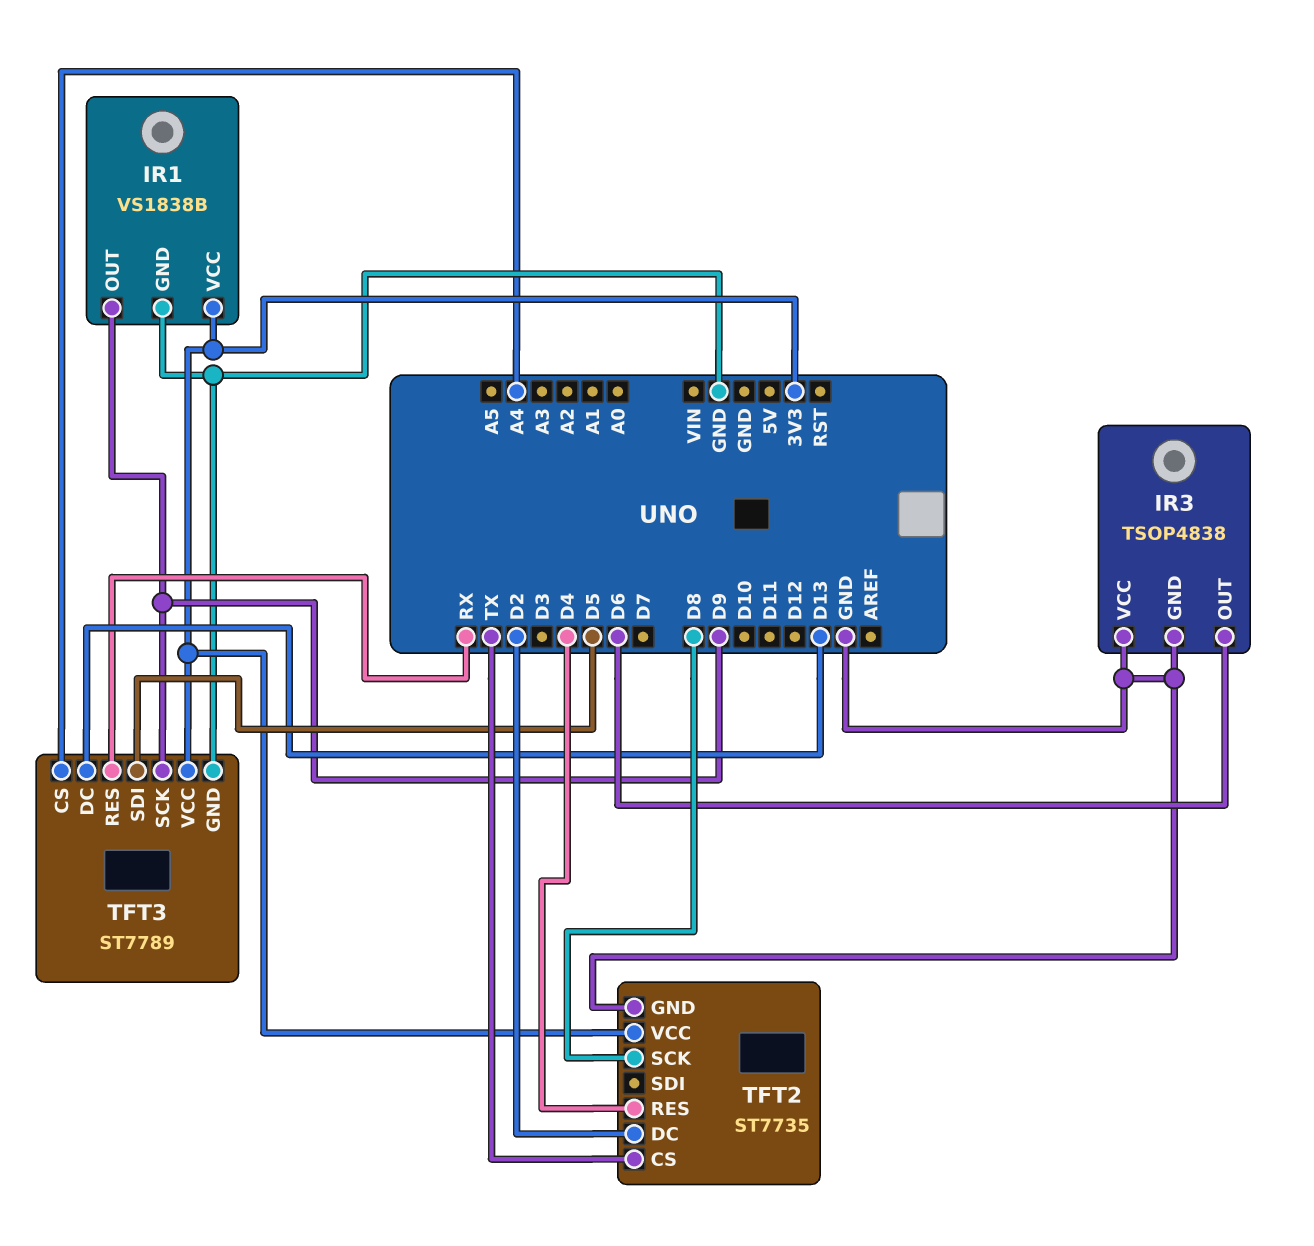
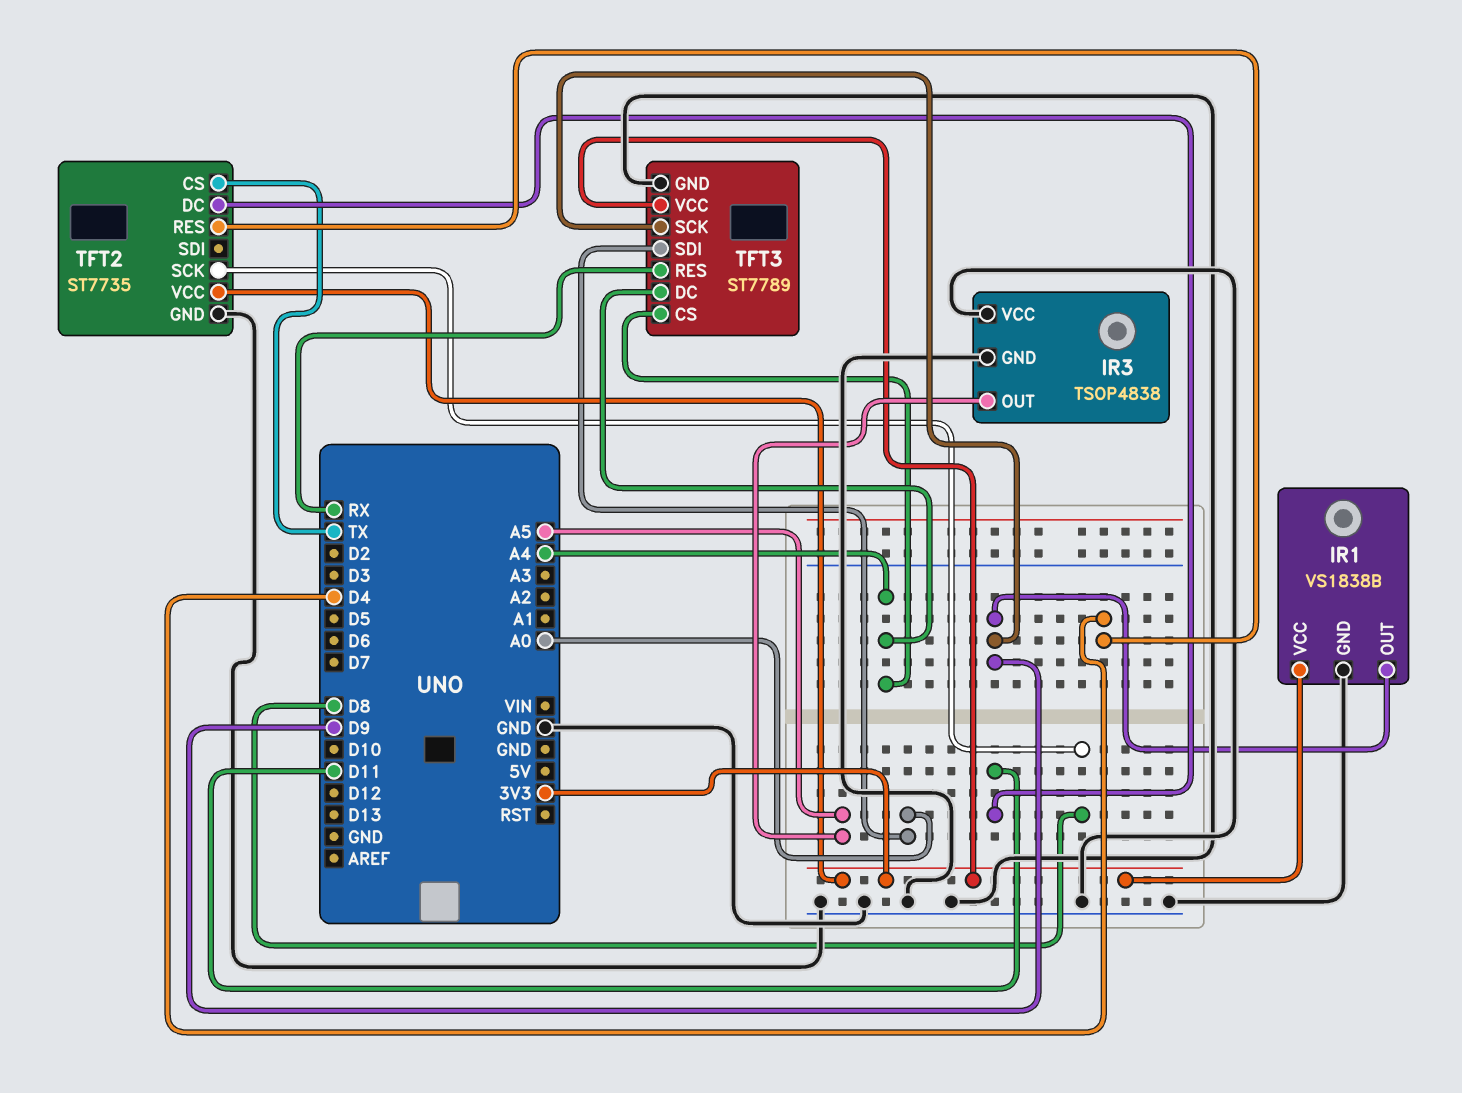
IR3 pin OUT: D6 -> A5
TFT2 pin DC: D2 -> D11
TFT3 pin DC: D13 -> A4
TFT3 pin SDI: D5 -> A0

